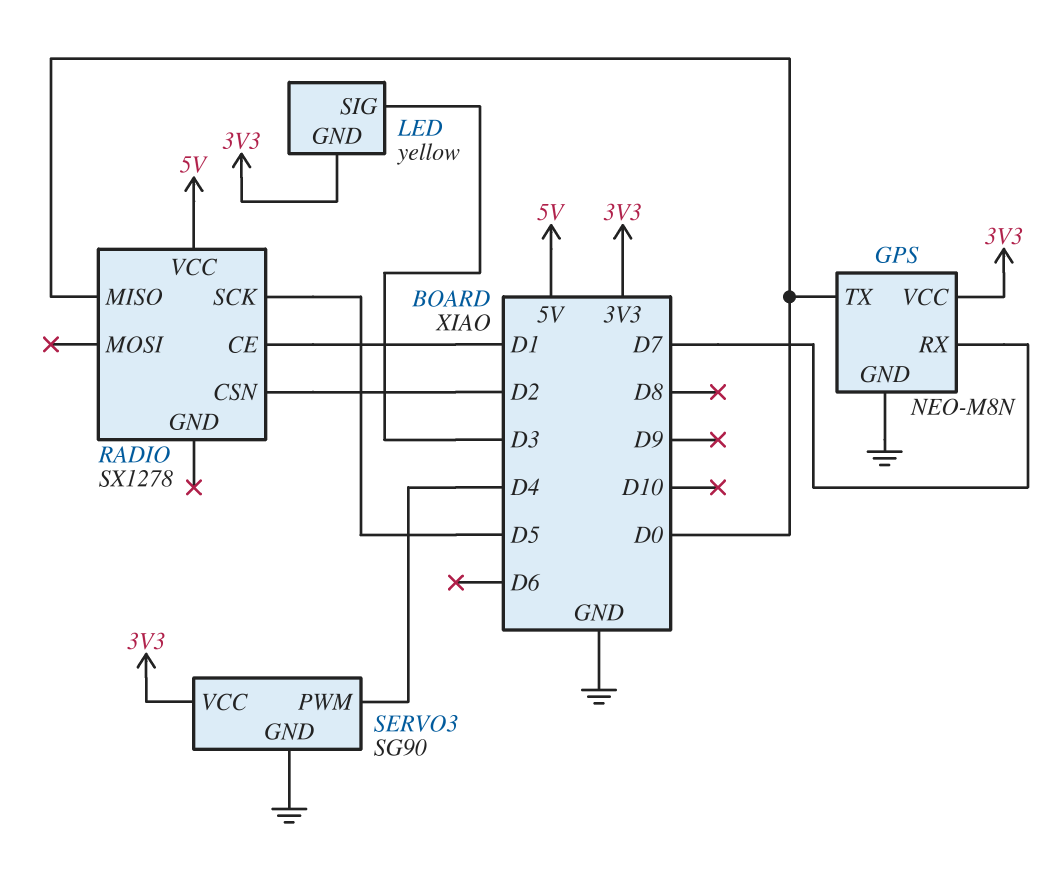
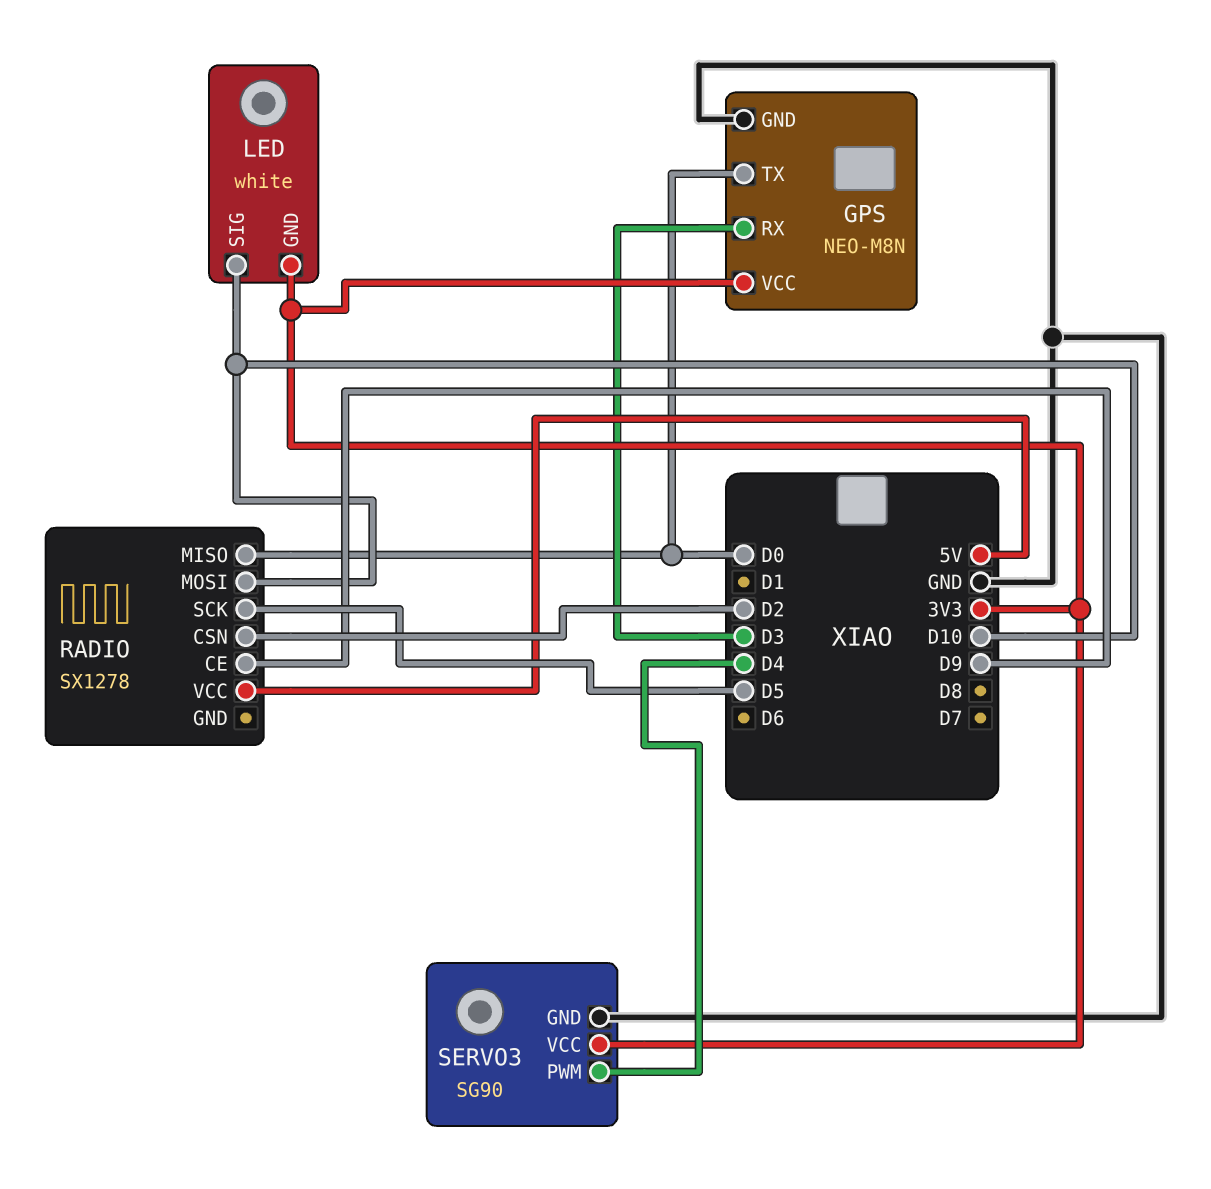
GPS pin RX: D7 -> D3
LED: yellow -> white
LED pin SIG: D3 -> D10
RADIO pin CE: D1 -> D9
RADIO pin MOSI: none -> D10

